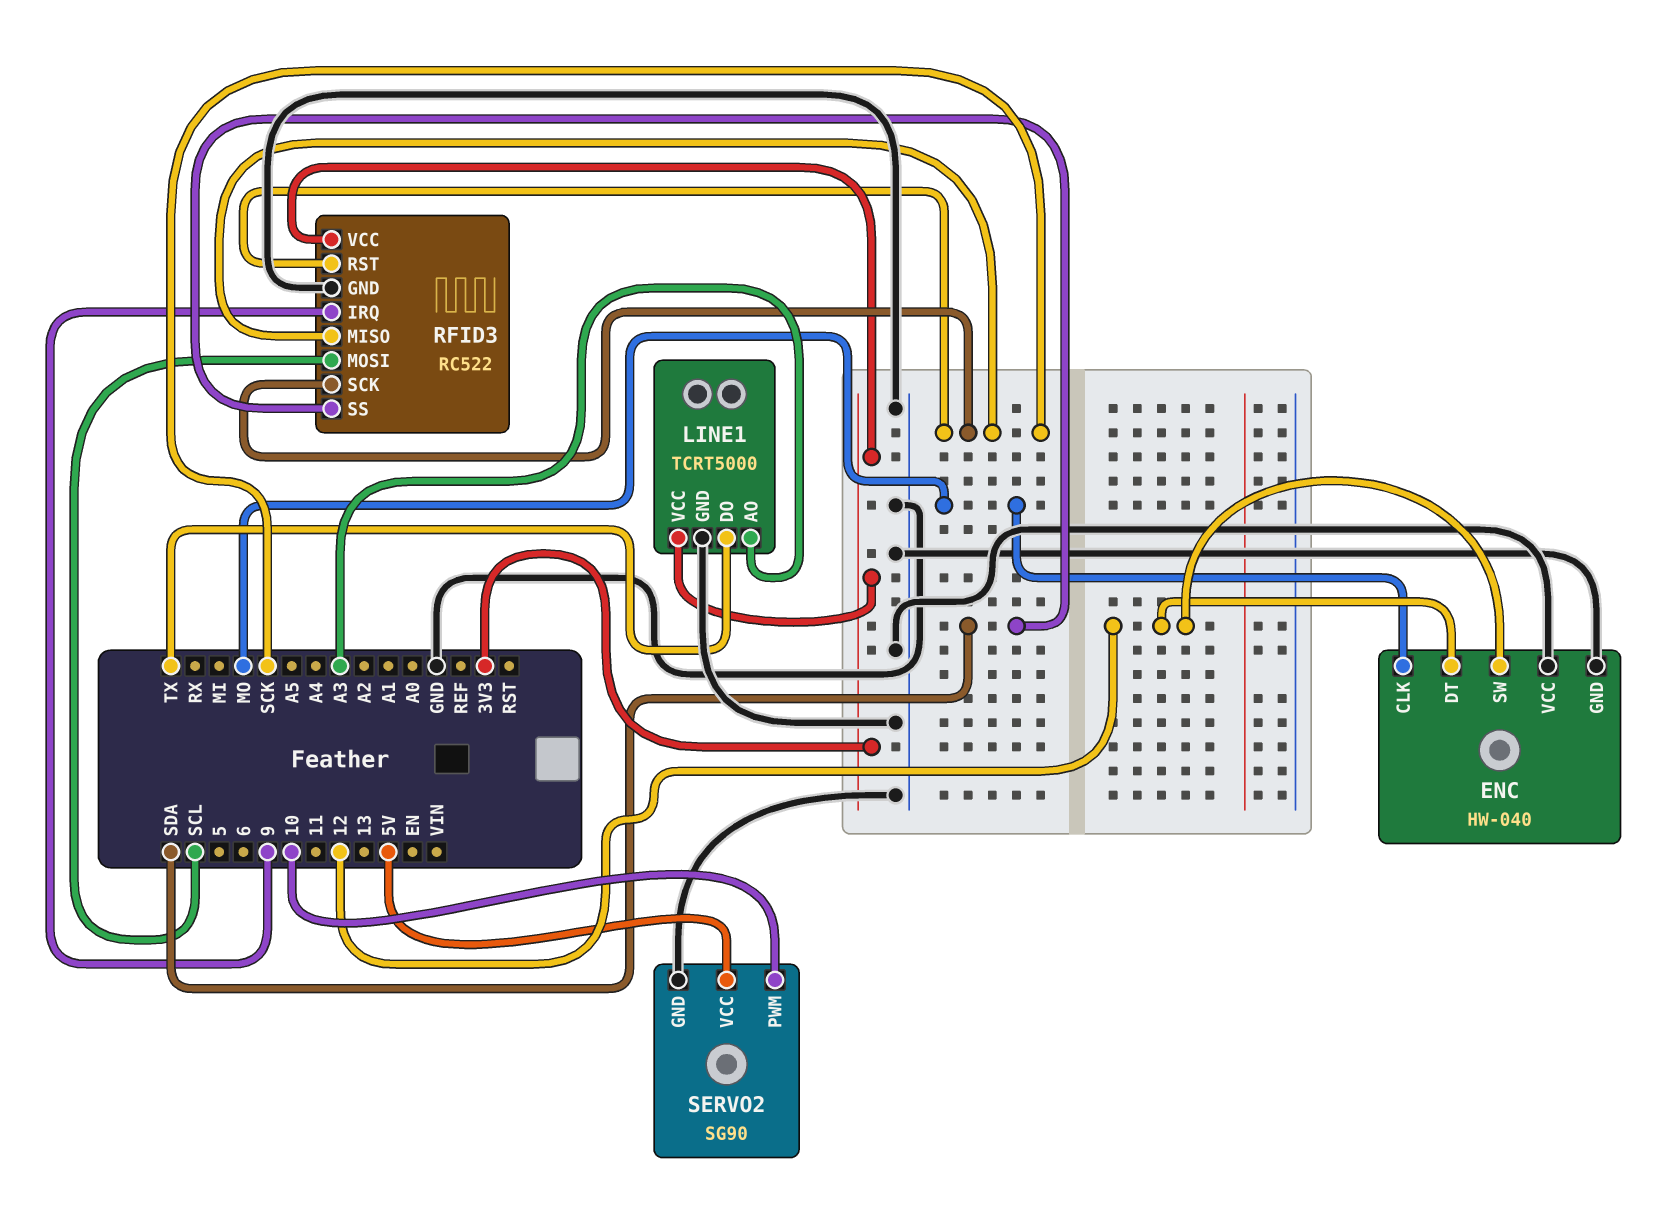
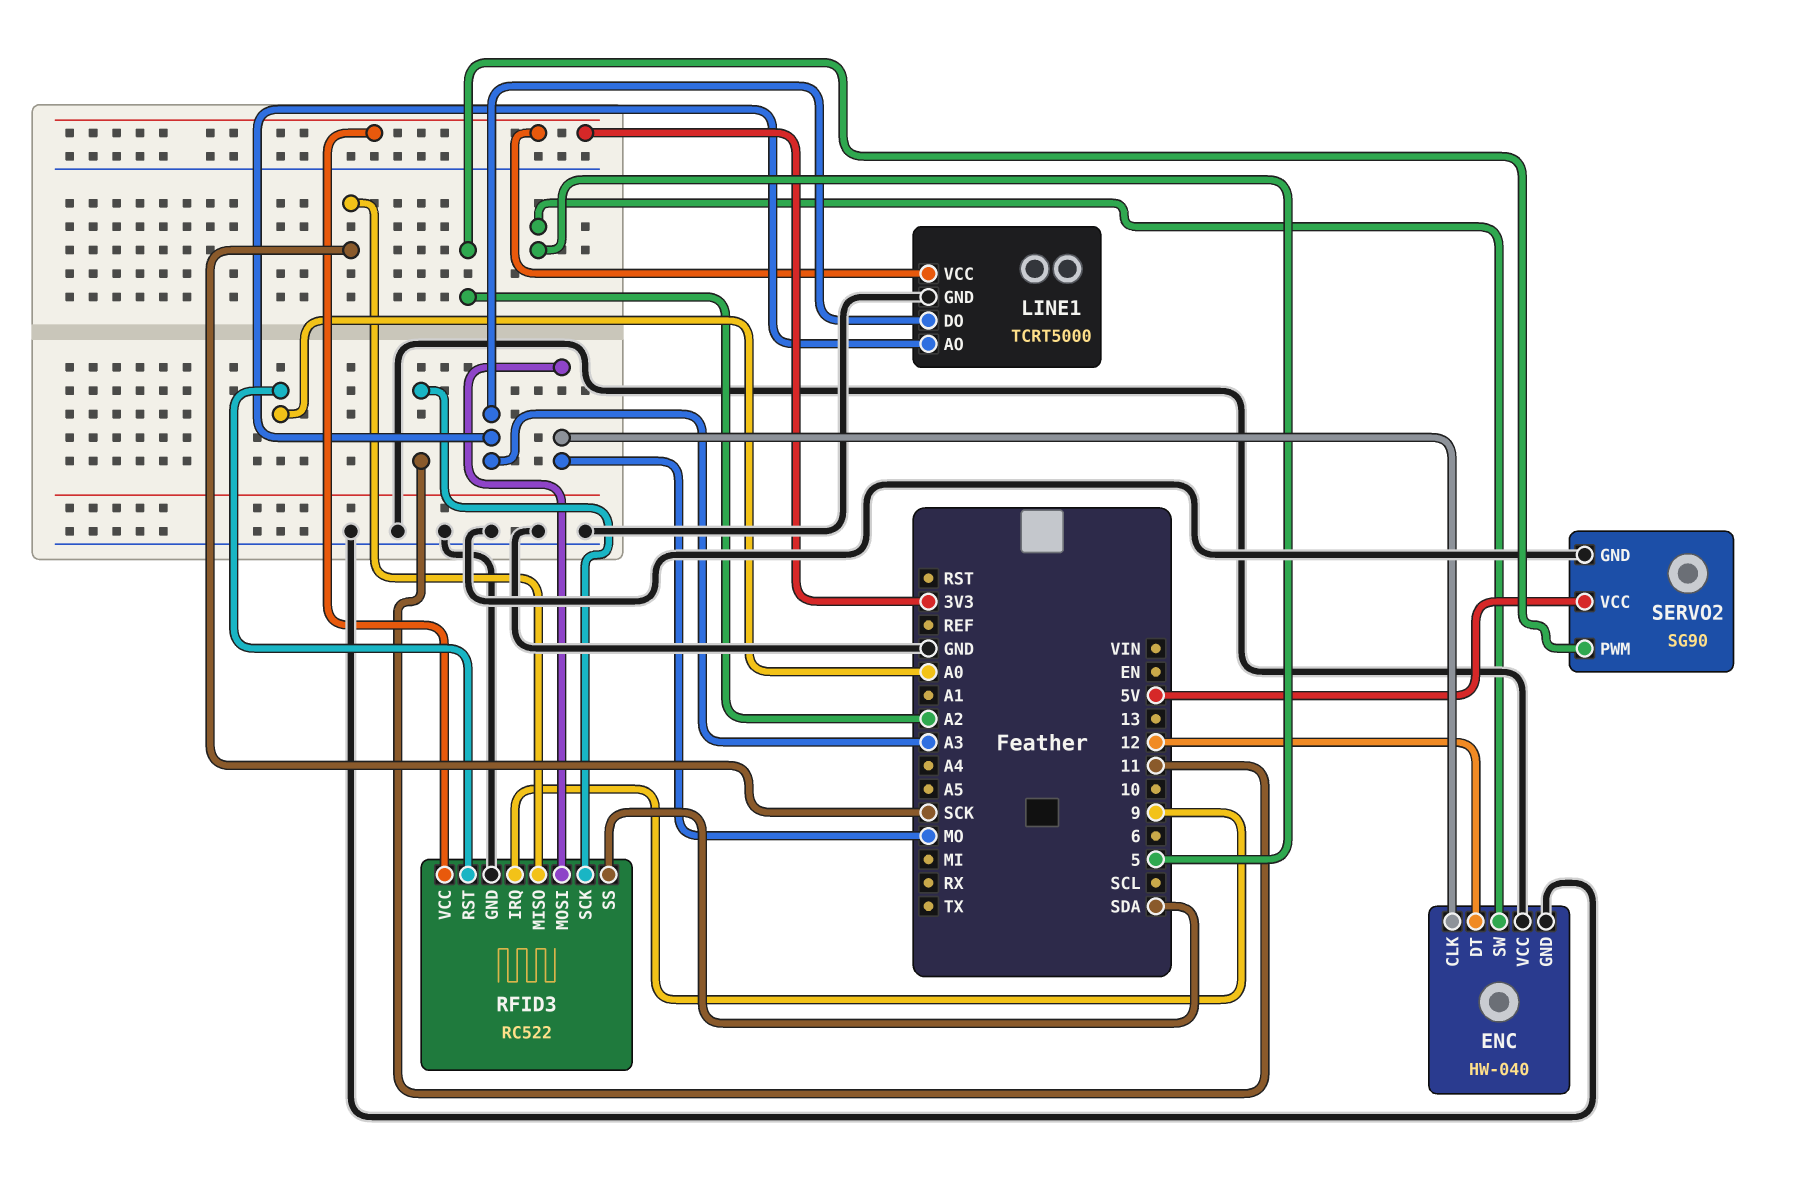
ENC pin SW: 12 -> 5
LINE1 pin DO: TX -> A3
RFID3 pin MOSI: SCL -> MO
RFID3 pin RST: SCK -> A0
RFID3 pin SCK: SCK -> 11
SERVO2 pin PWM: 10 -> A2

